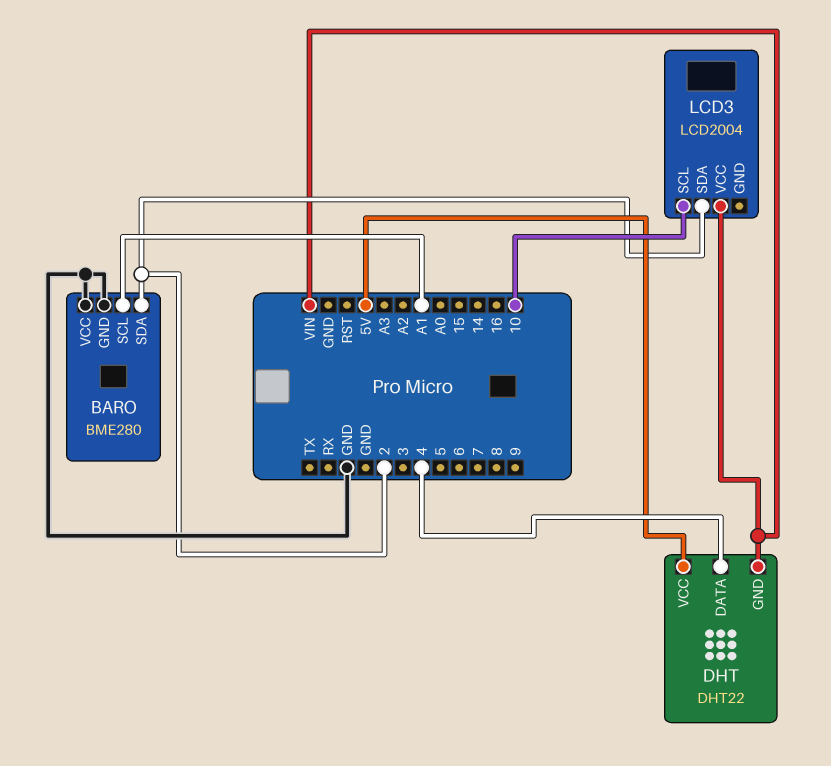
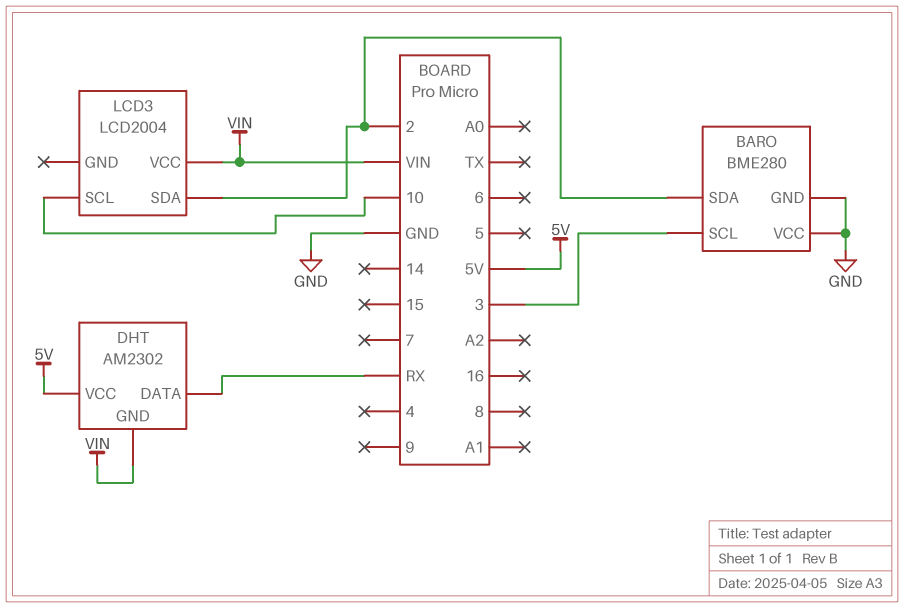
BARO pin SCL: A1 -> 3
DHT: DHT22 -> AM2302
DHT pin DATA: 4 -> RX

